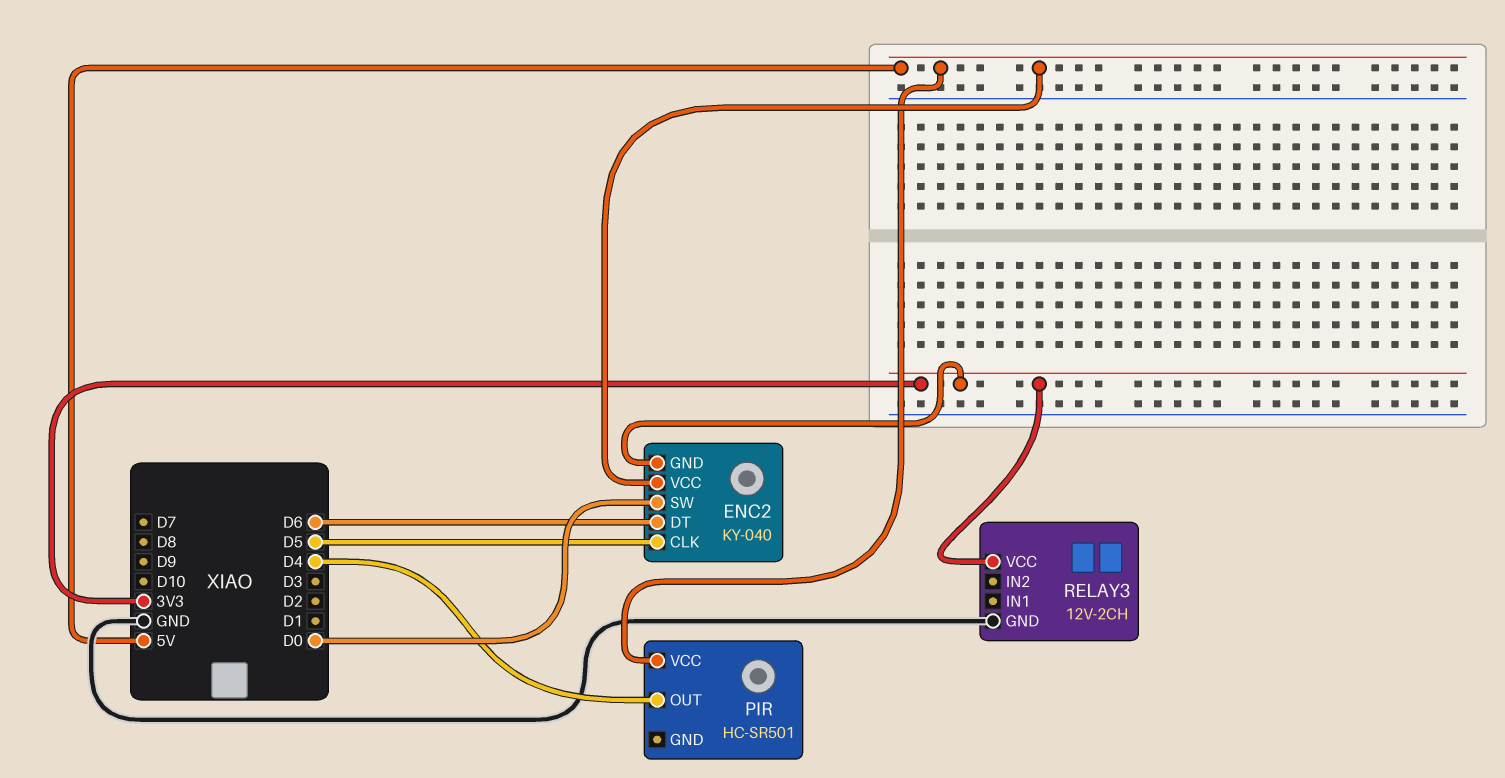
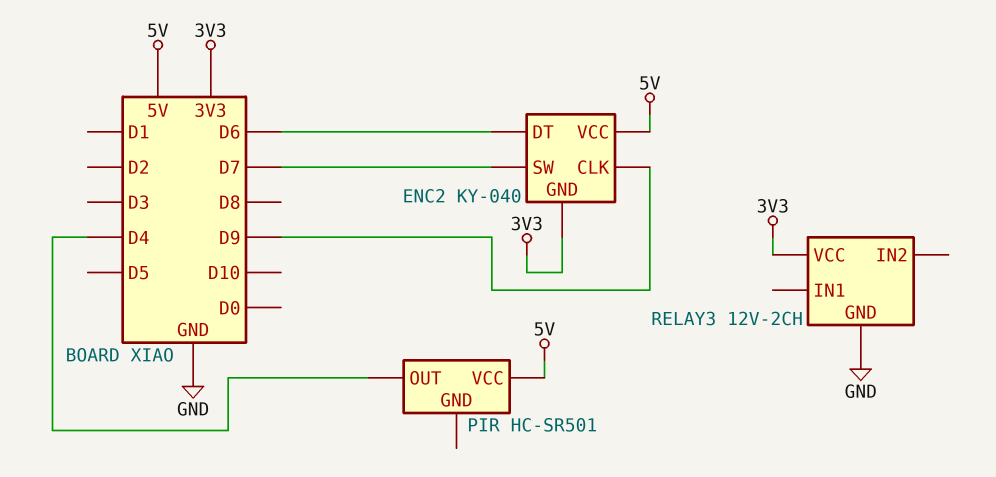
ENC2 pin CLK: D5 -> D9
ENC2 pin SW: D0 -> D7

